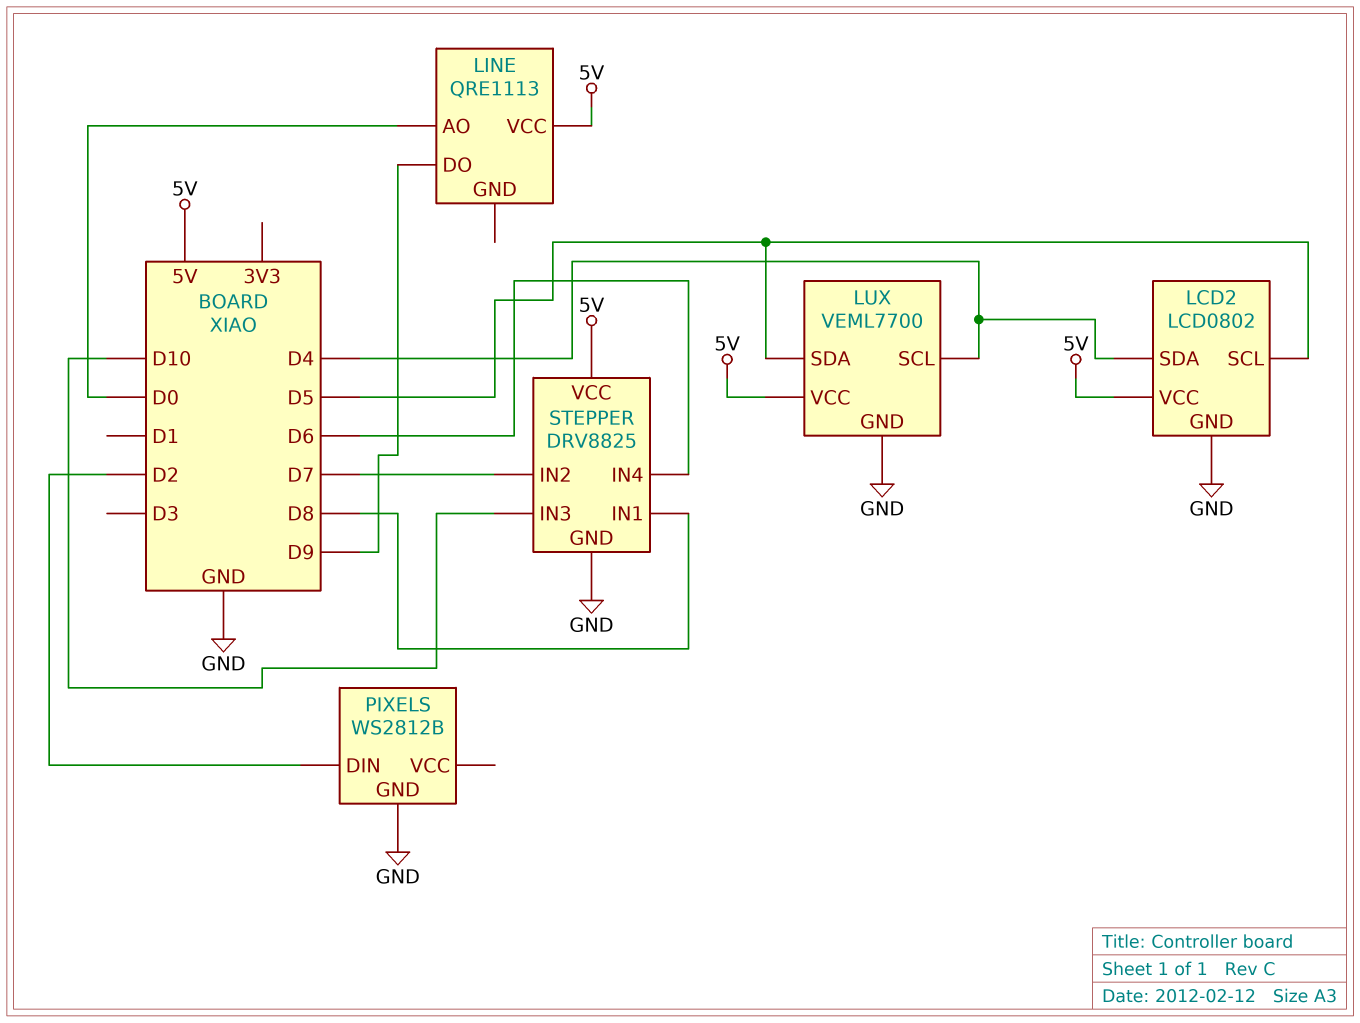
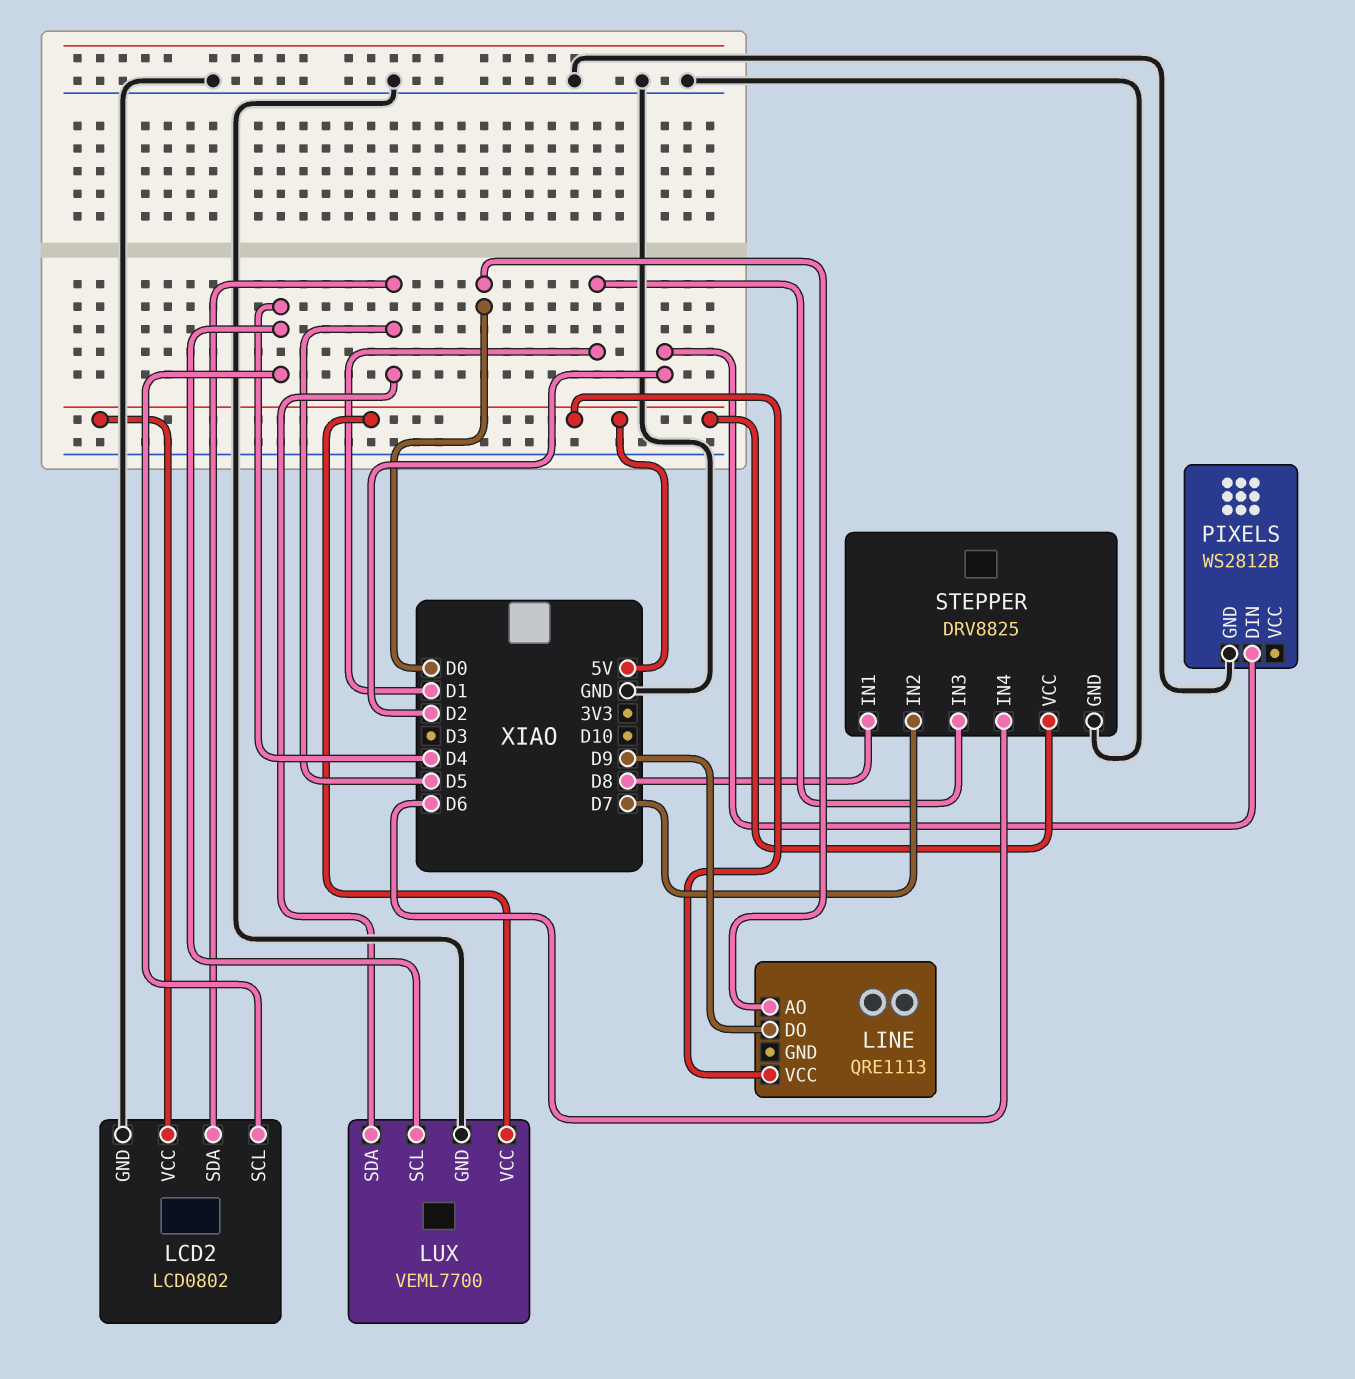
LCD2 pin SCL: D5 -> D4
LCD2 pin SDA: D4 -> D5
STEPPER pin IN3: D10 -> D1

